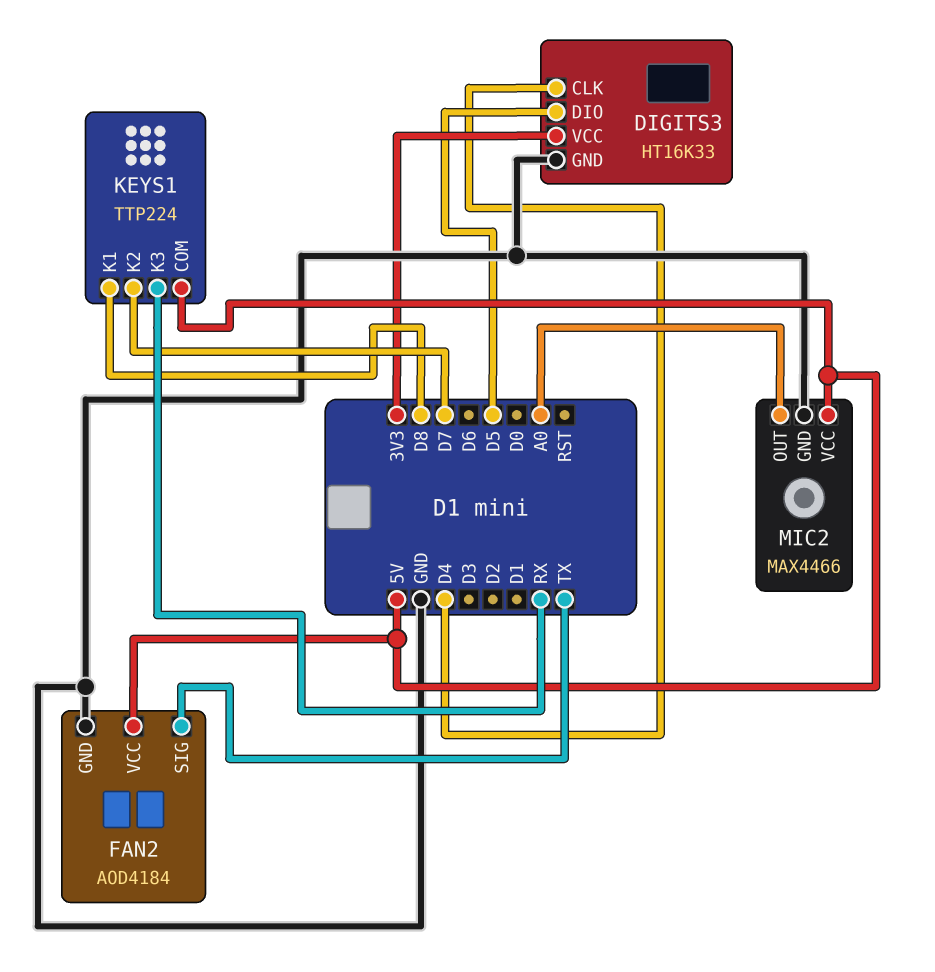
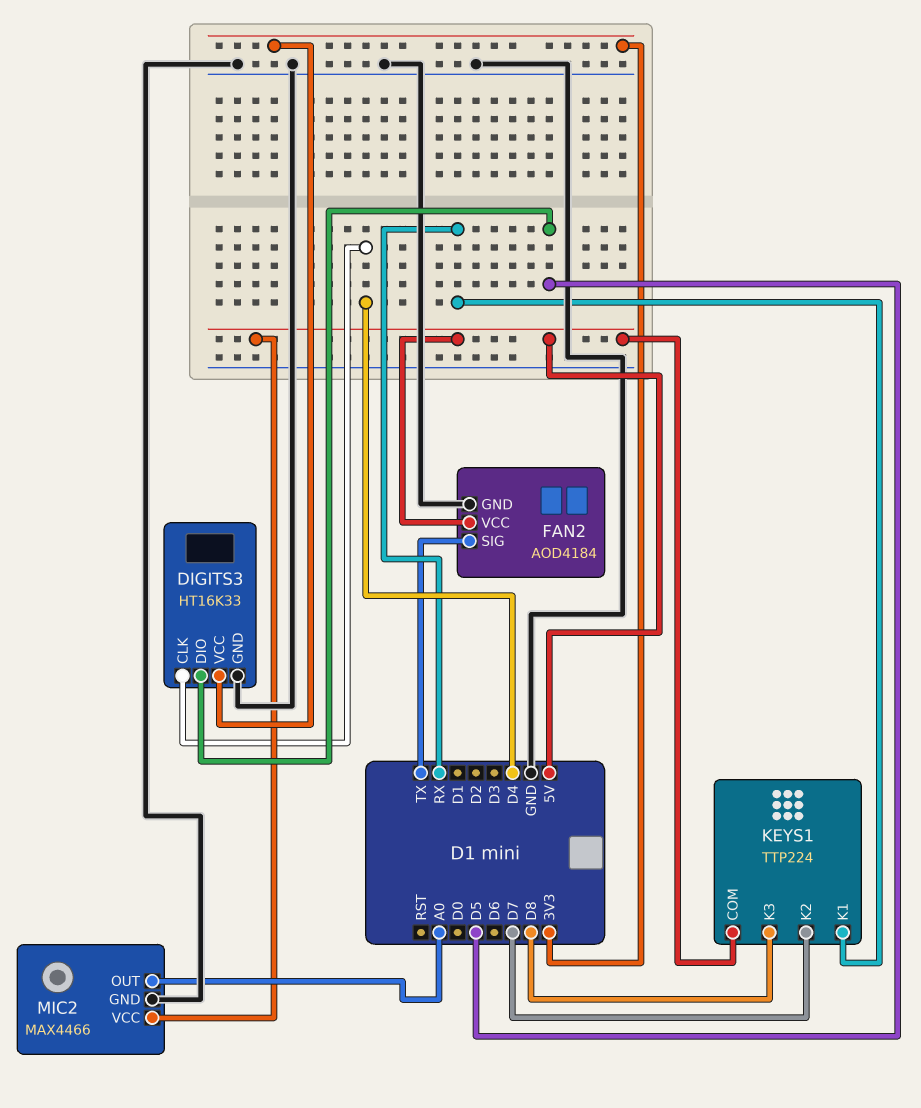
KEYS1 pin K1: D8 -> RX
KEYS1 pin K3: RX -> D8

